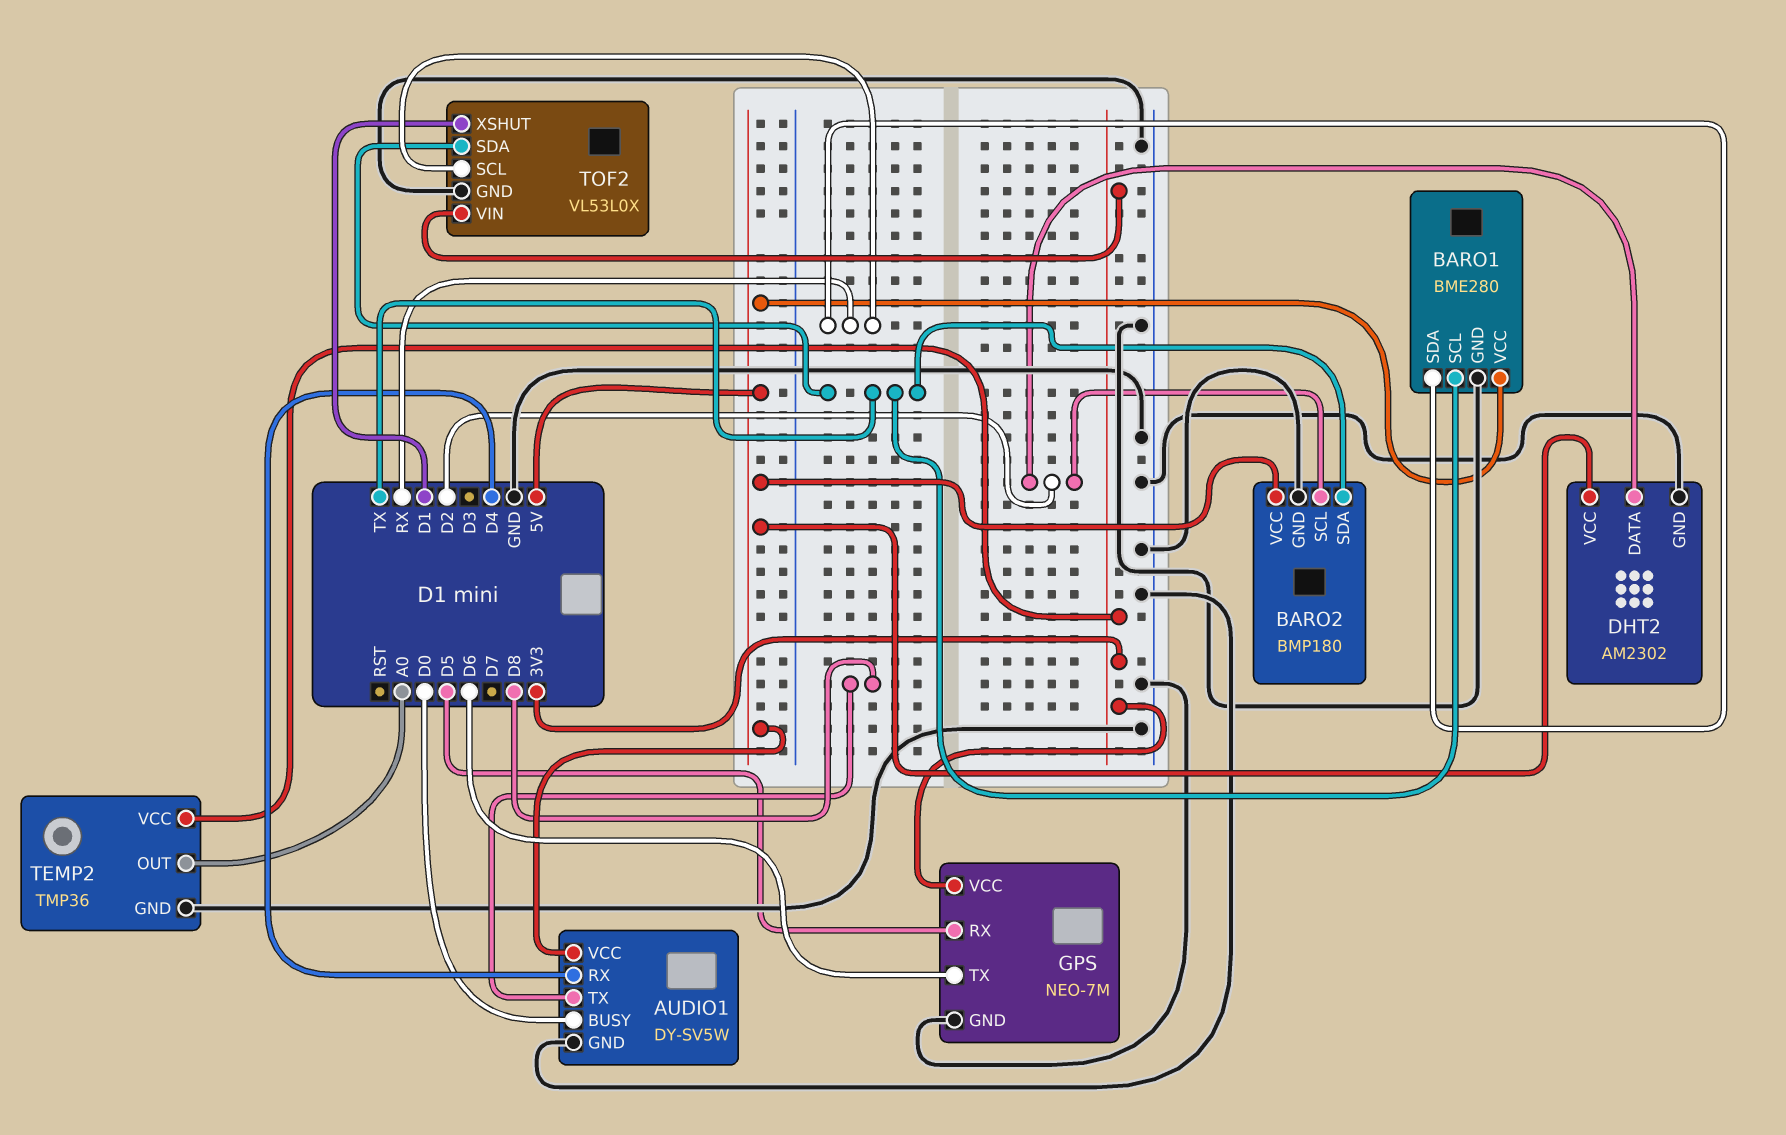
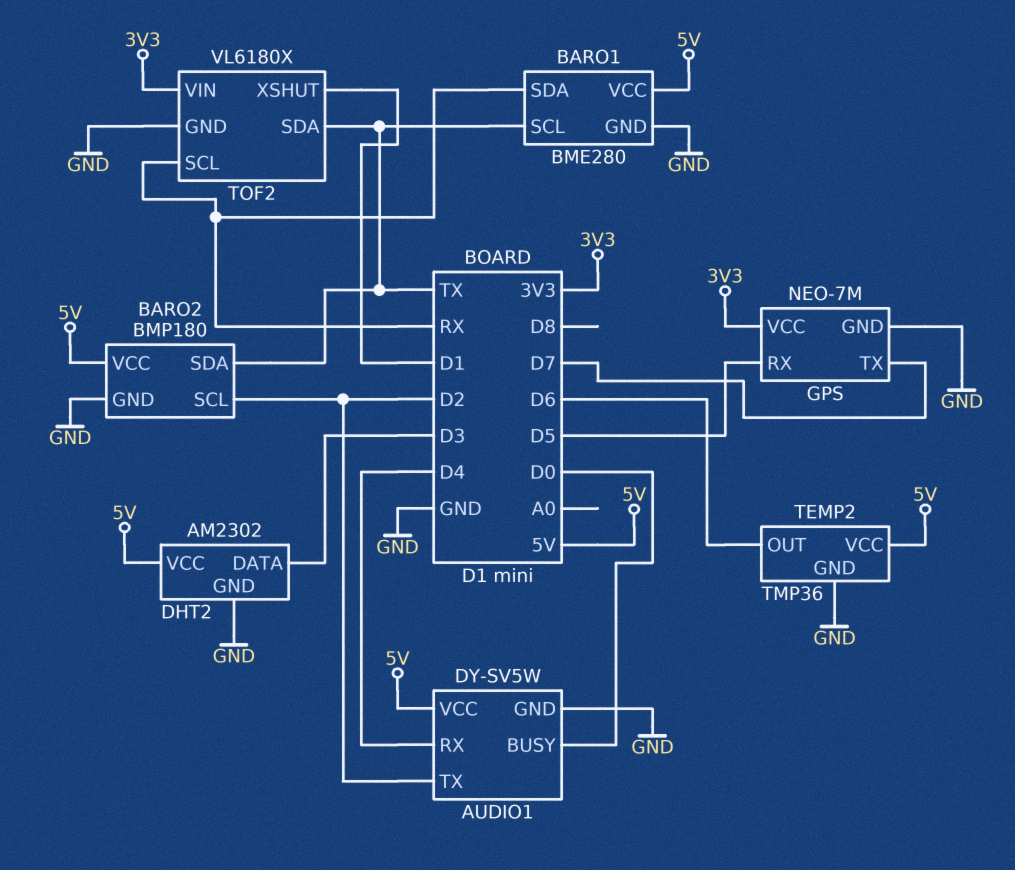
AUDIO1 pin TX: D8 -> D2
DHT2 pin DATA: D2 -> D3
GPS pin TX: D6 -> D7
TEMP2 pin OUT: A0 -> D6
TEMP2 pin VCC: 3V3 -> 5V
TOF2: VL53L0X -> VL6180X

